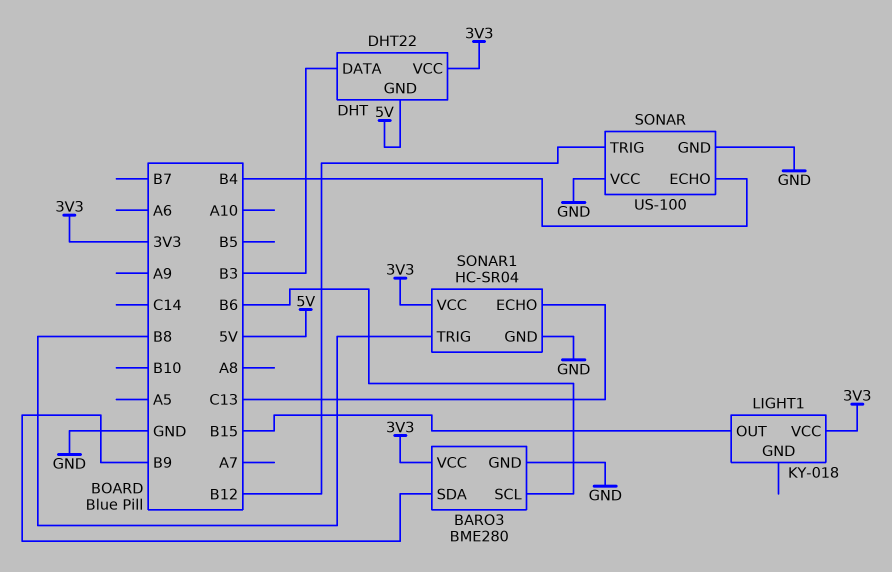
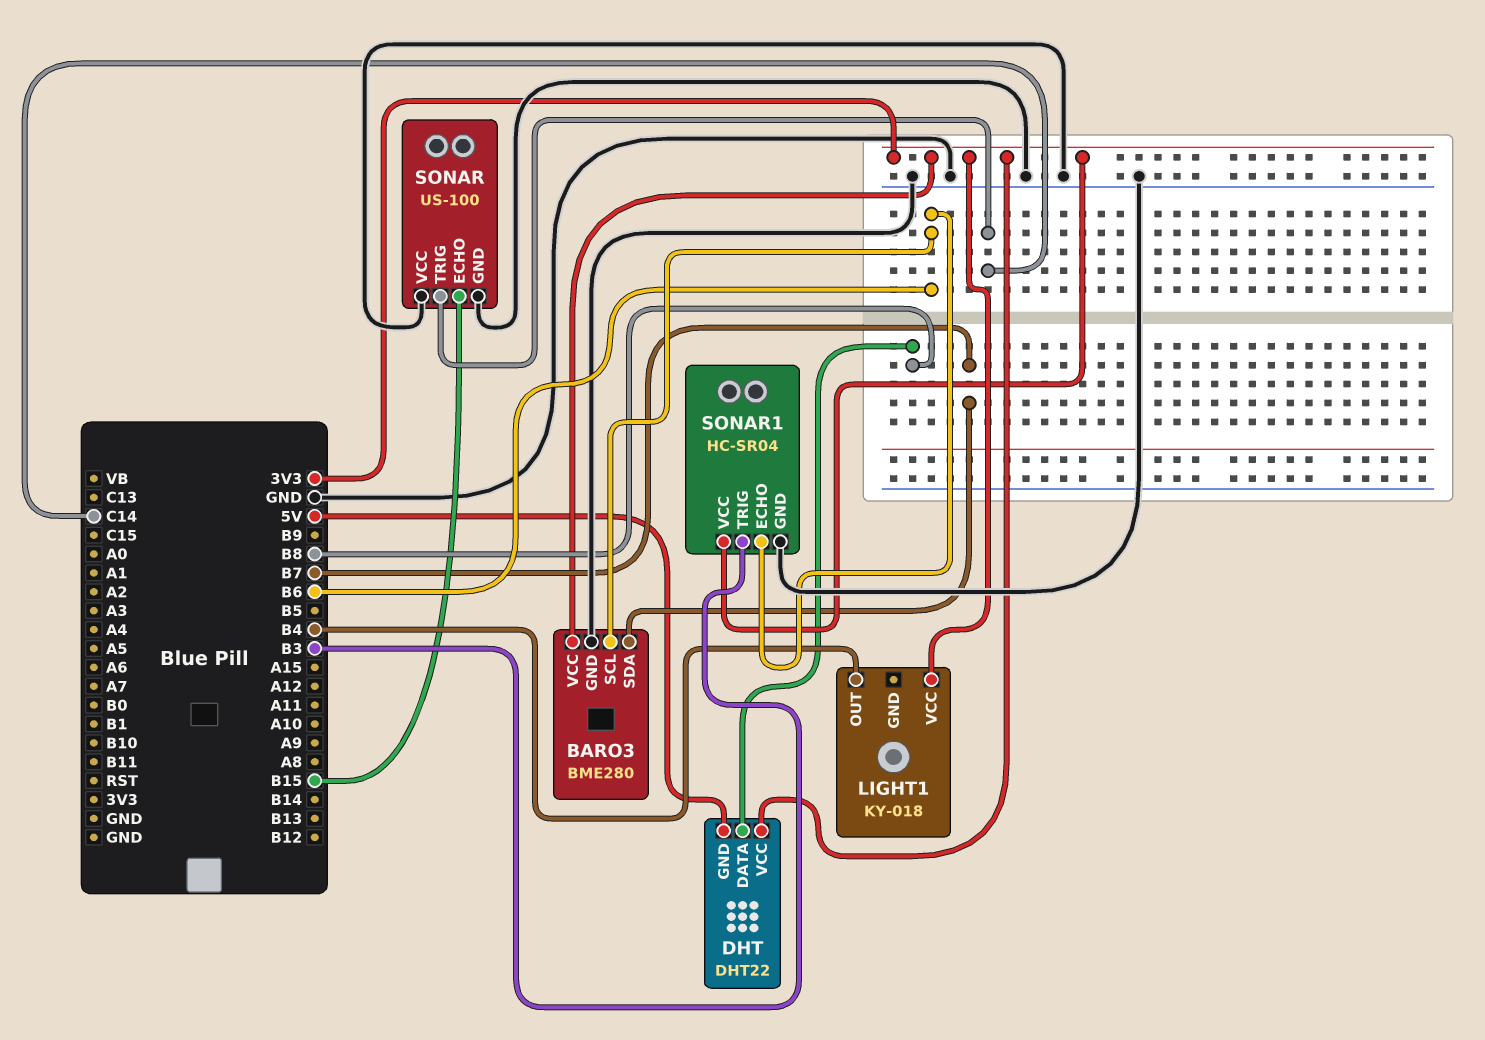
BARO3 pin SDA: B9 -> B7
DHT pin DATA: B3 -> B8
LIGHT1 pin OUT: B15 -> B4
SONAR pin ECHO: B4 -> B15
SONAR pin TRIG: B12 -> C14
SONAR1 pin ECHO: C13 -> B6
SONAR1 pin TRIG: B8 -> B3

